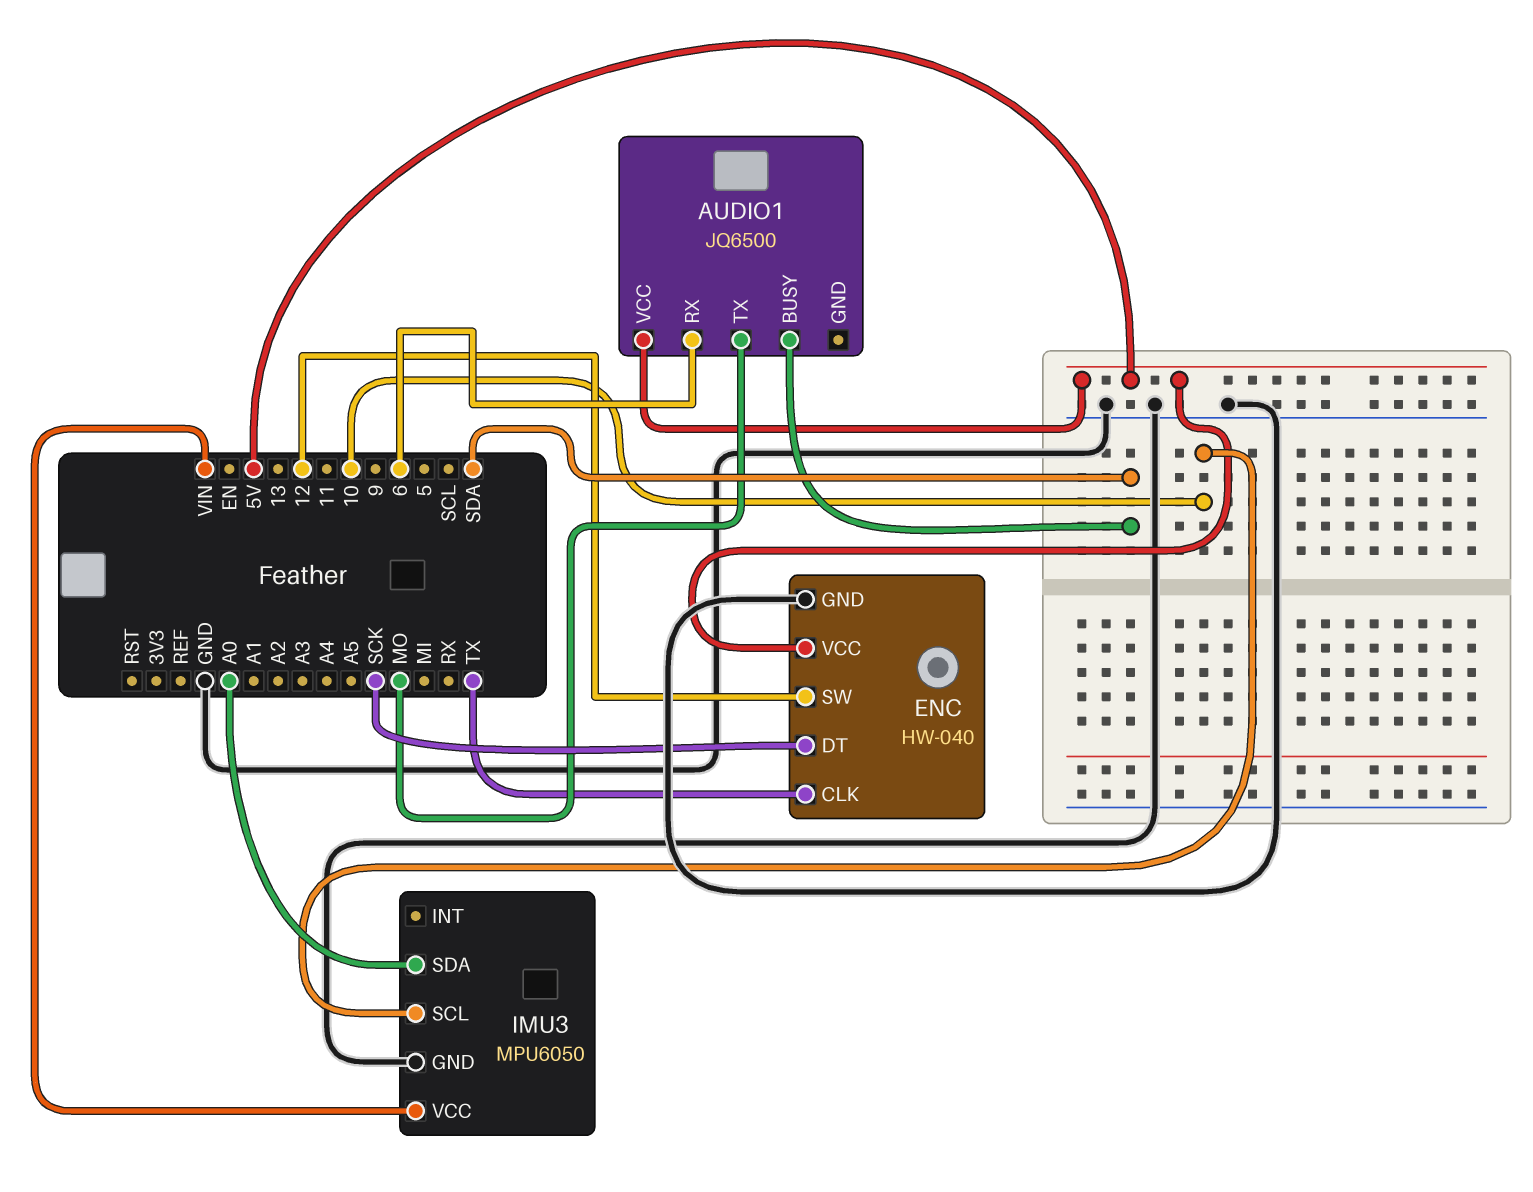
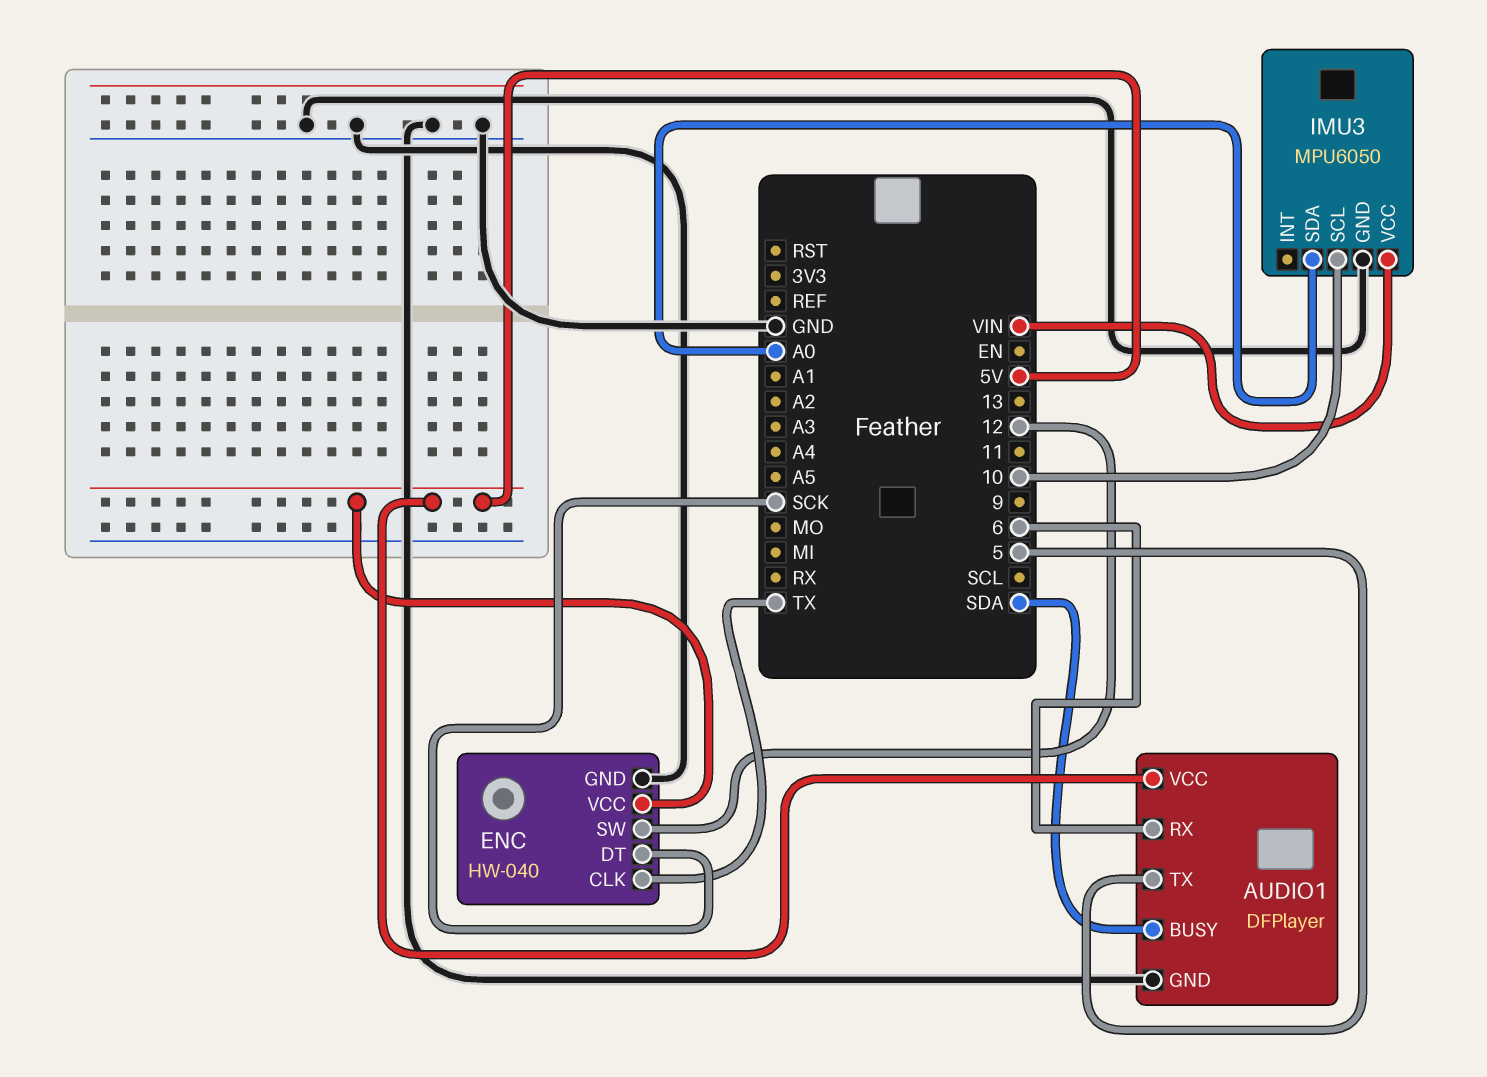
AUDIO1: JQ6500 -> DFPlayer
AUDIO1 pin GND: none -> GND
AUDIO1 pin TX: MO -> 5

